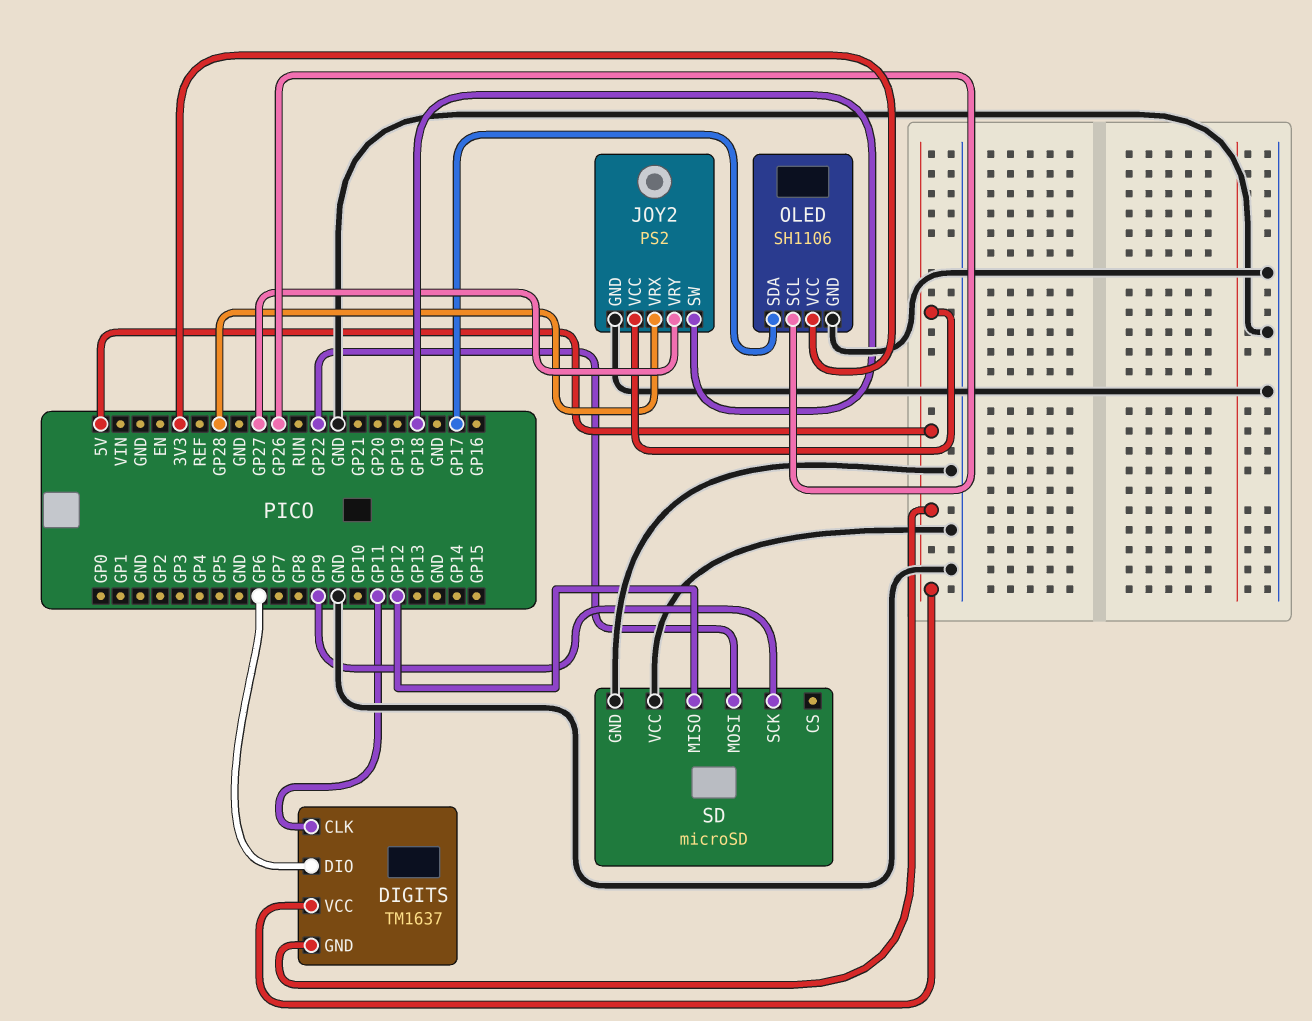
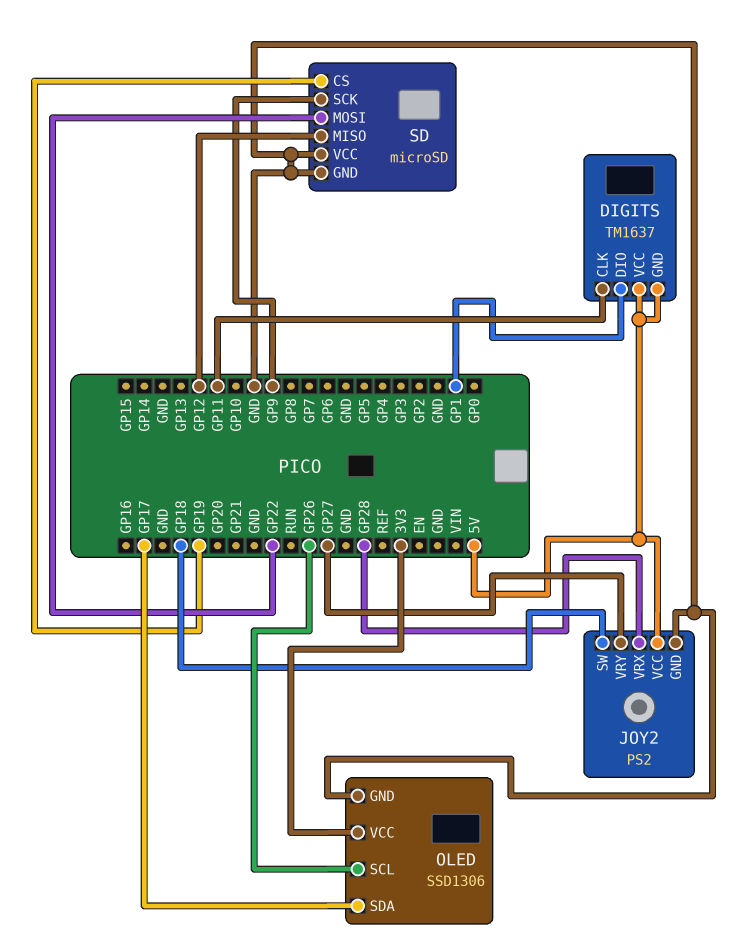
DIGITS pin DIO: GP6 -> GP1
OLED: SH1106 -> SSD1306
SD pin CS: none -> GP19

